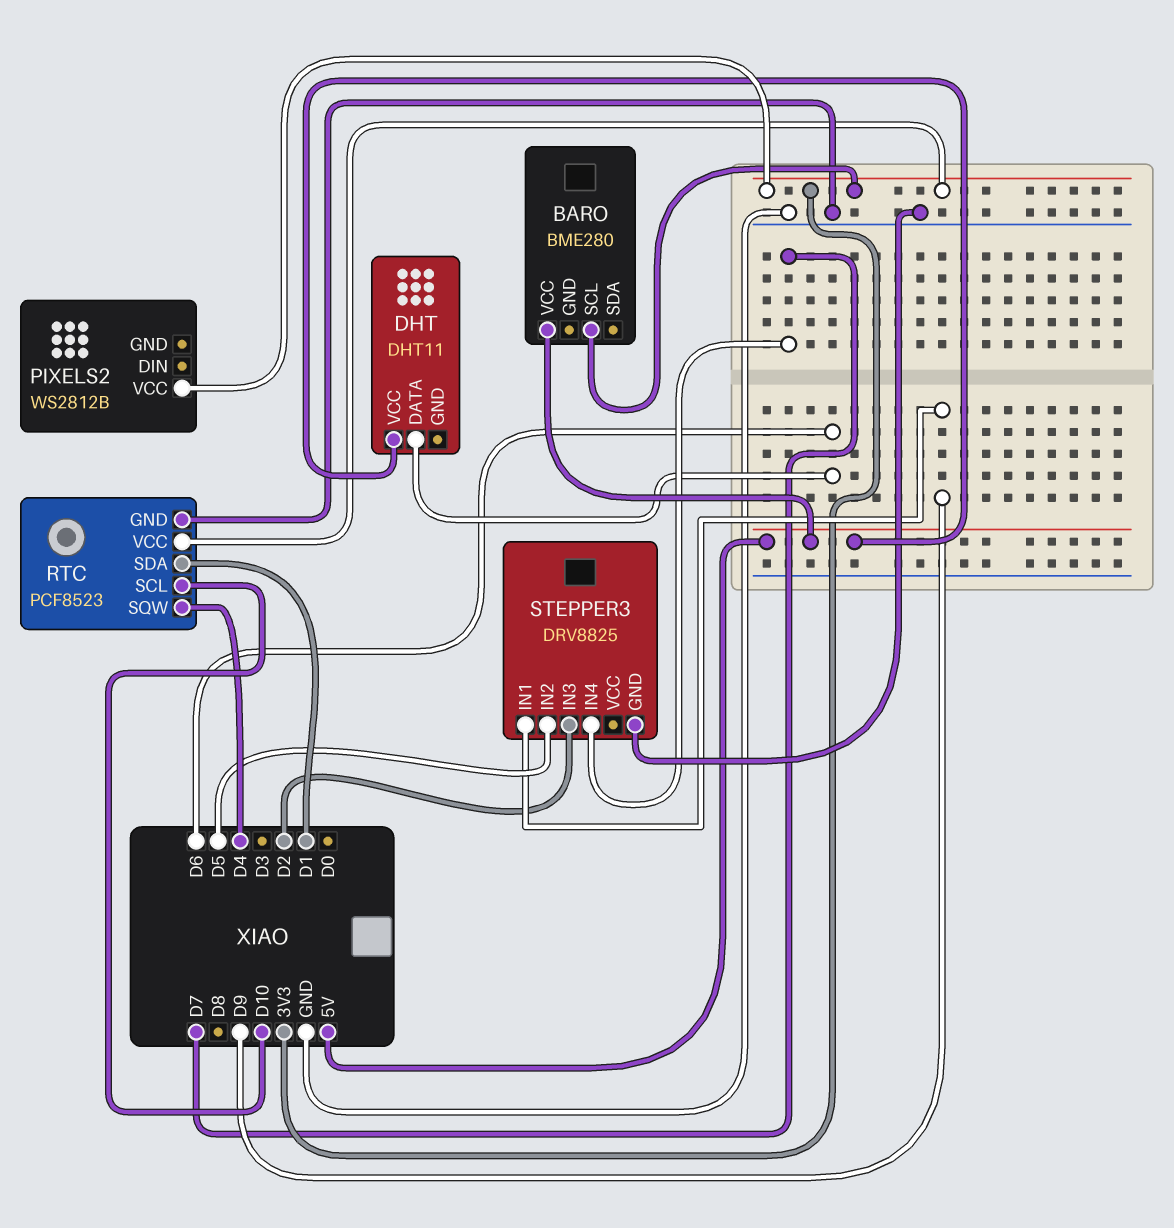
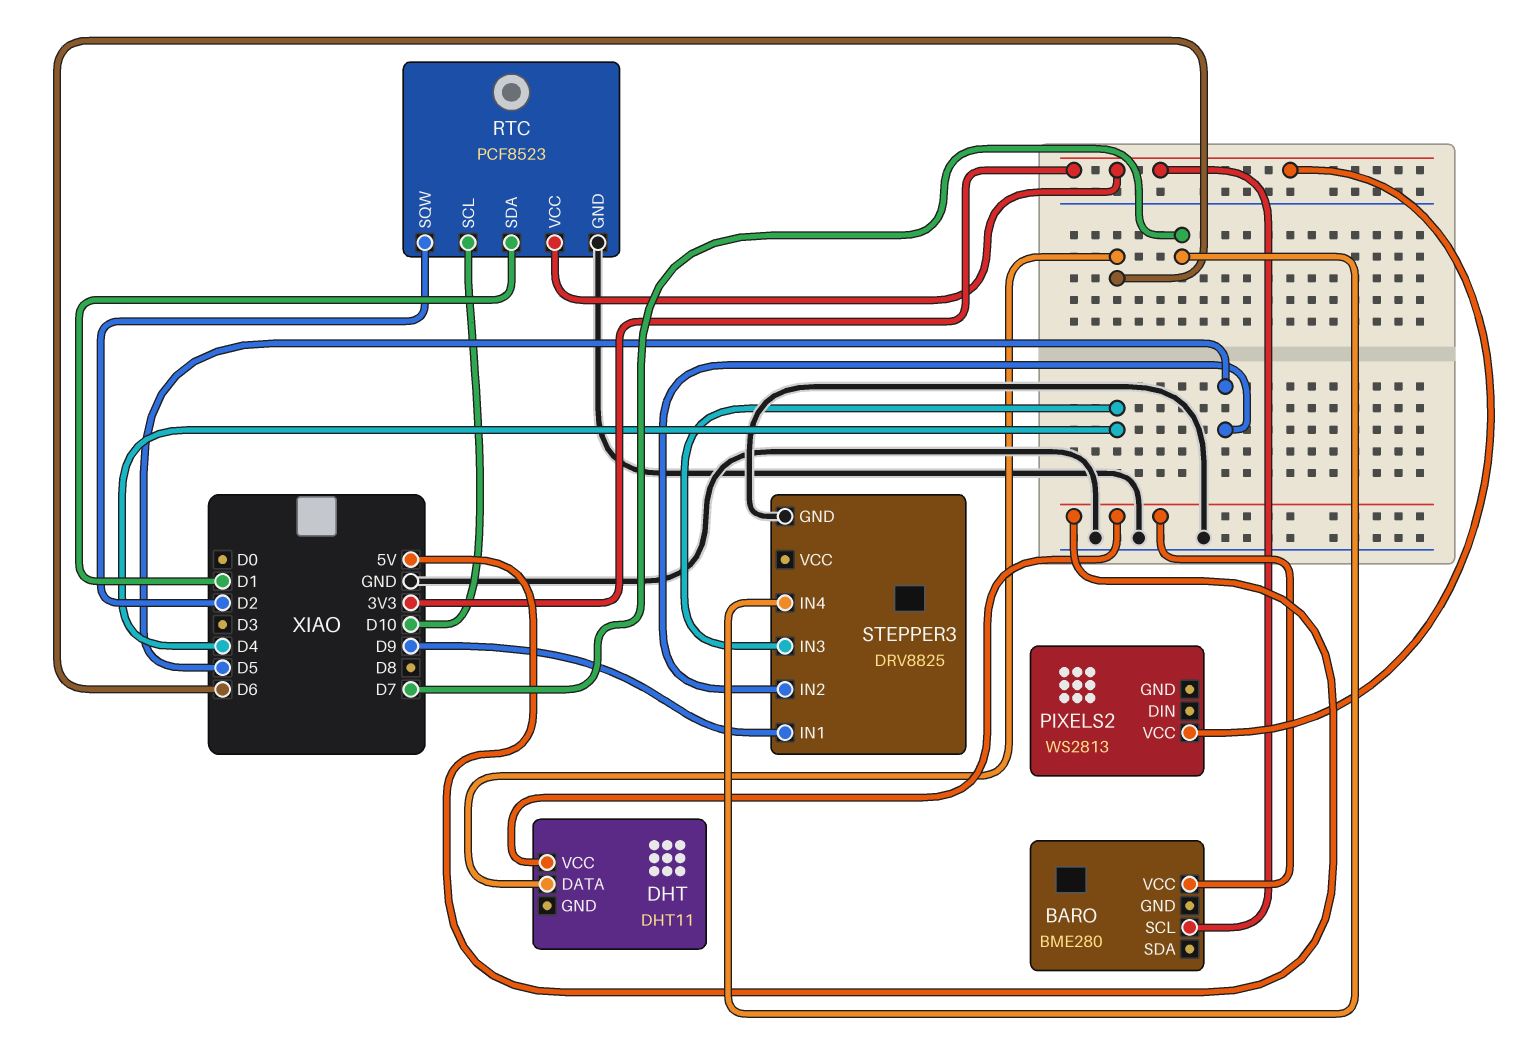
PIXELS2: WS2812B -> WS2813
RTC pin SQW: D4 -> D2
STEPPER3 pin IN3: D2 -> D4

